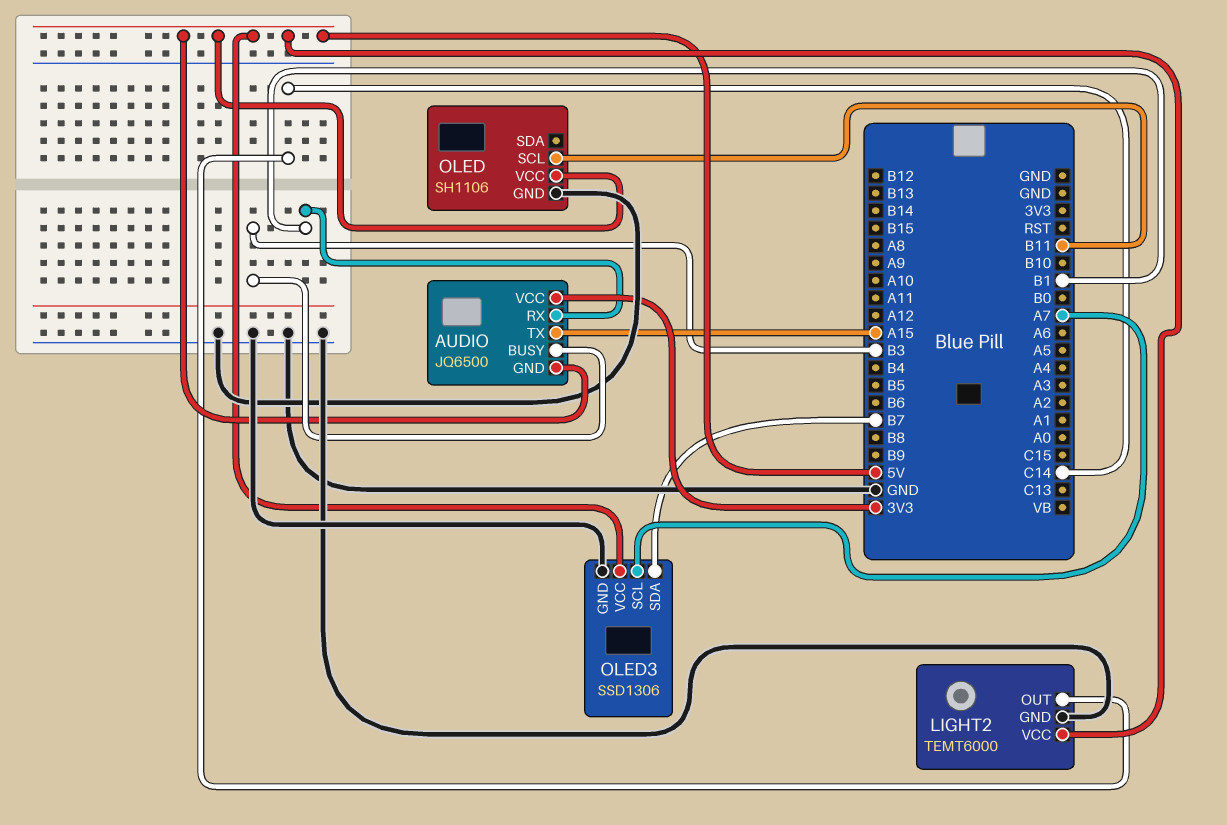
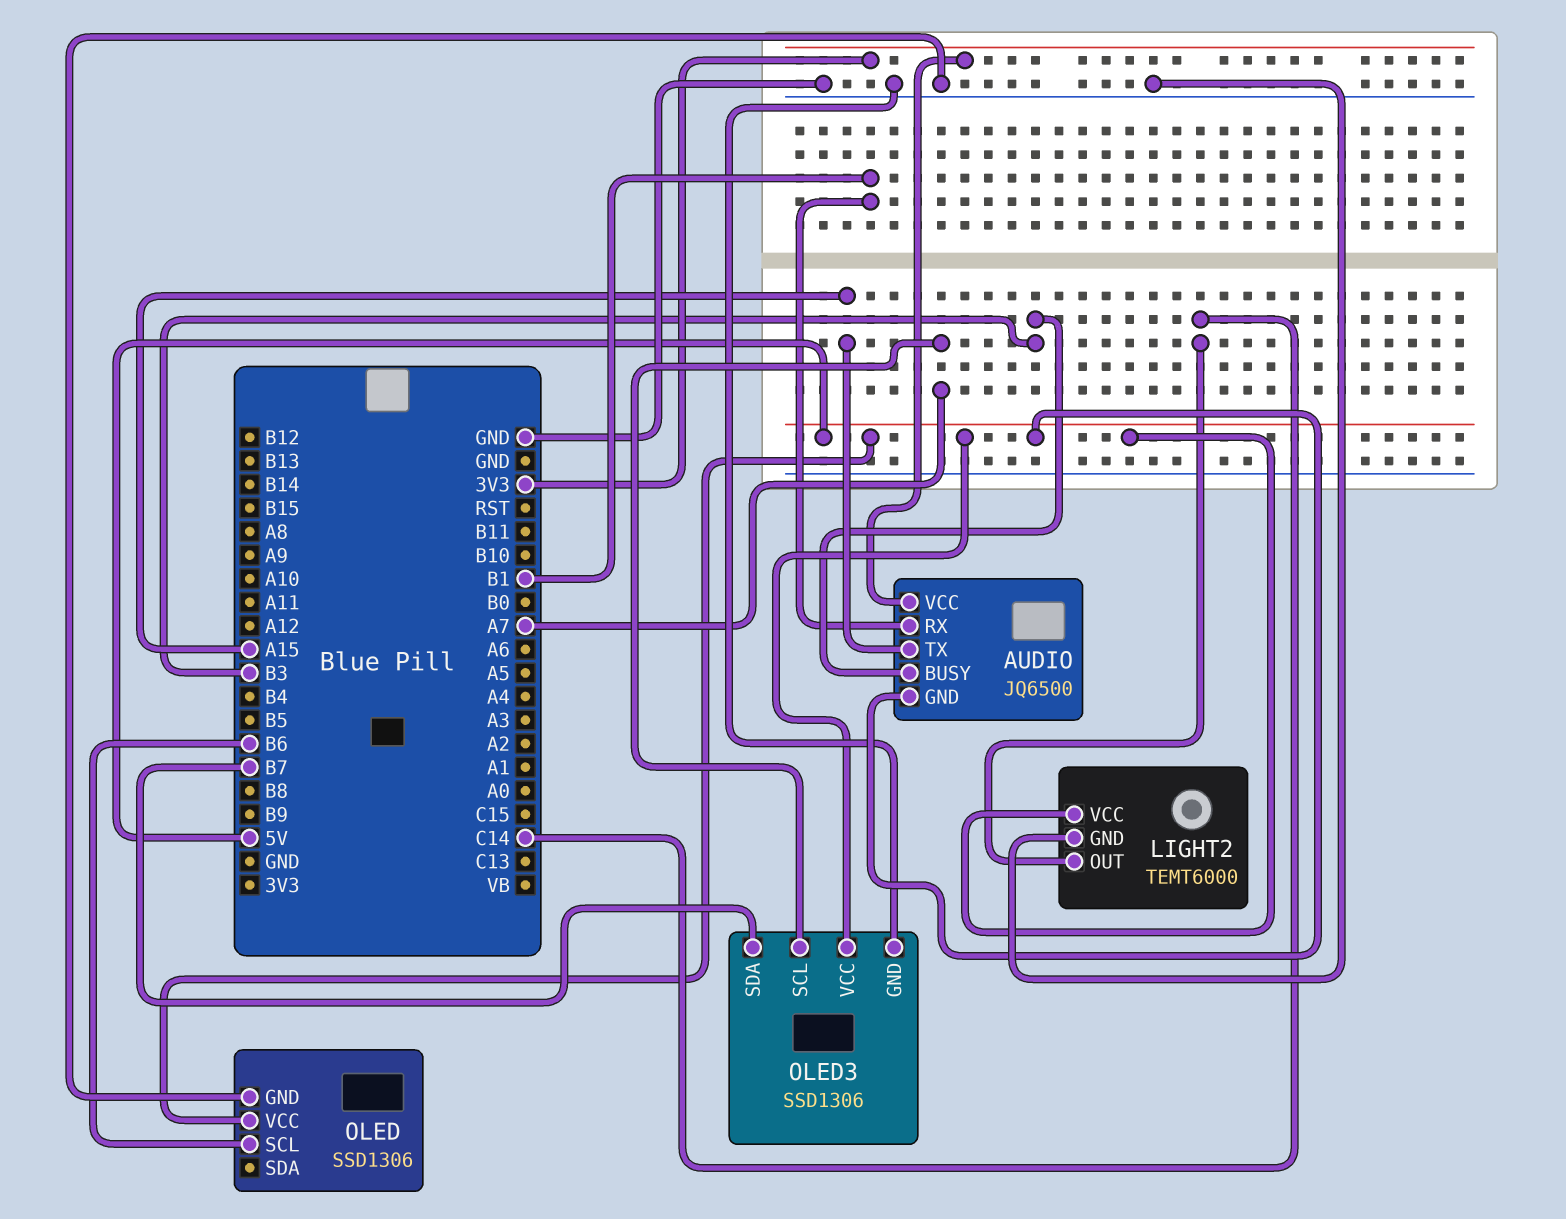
OLED: SH1106 -> SSD1306
OLED pin SCL: B11 -> B6

